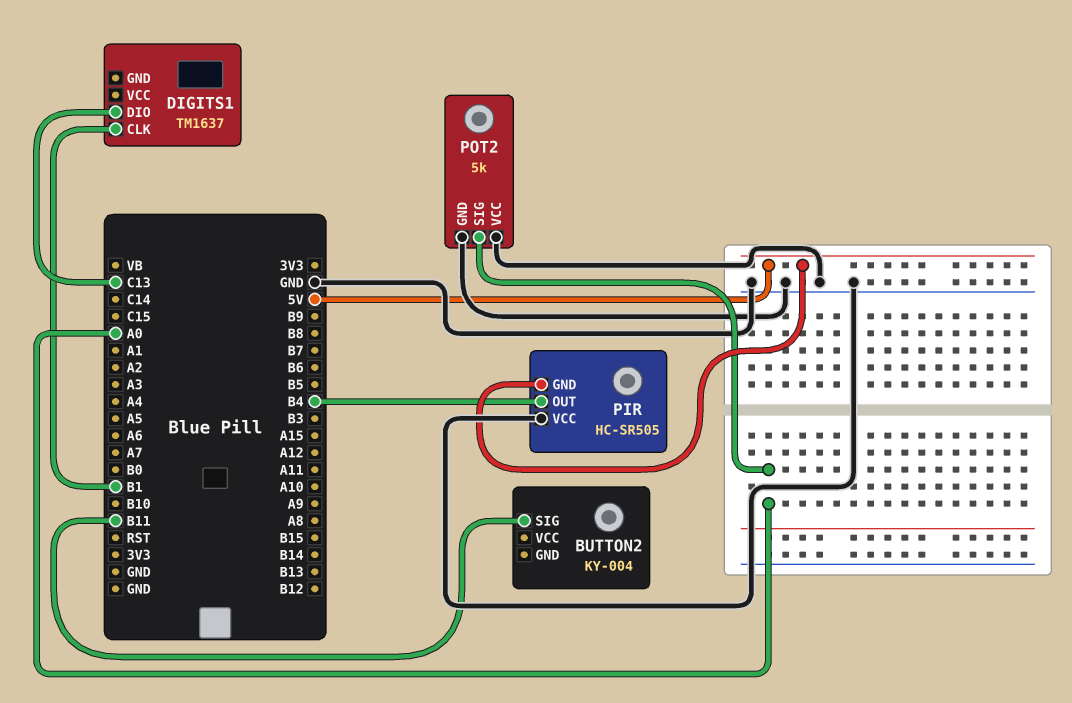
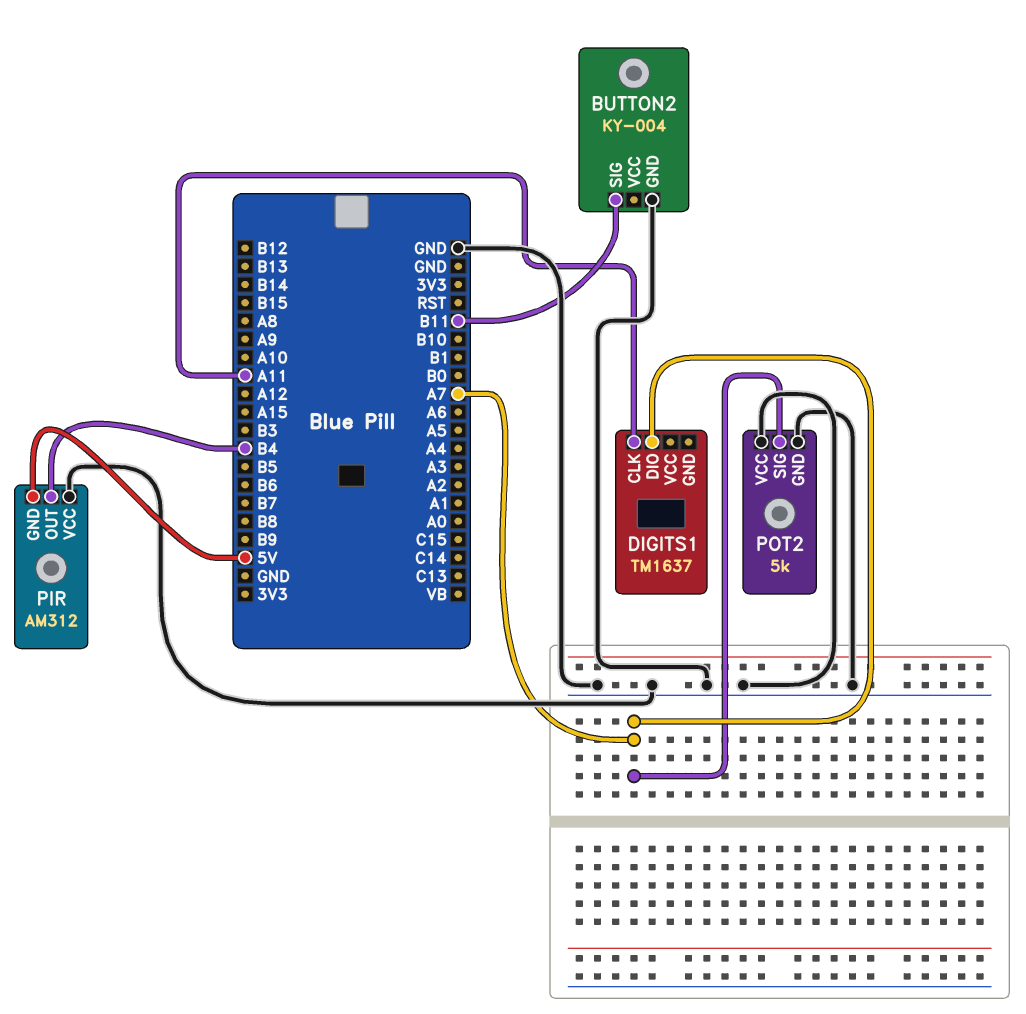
BUTTON2 pin GND: none -> GND
DIGITS1 pin CLK: B1 -> A11
DIGITS1 pin DIO: C13 -> A7
PIR: HC-SR505 -> AM312
POT2 pin SIG: A0 -> A7

